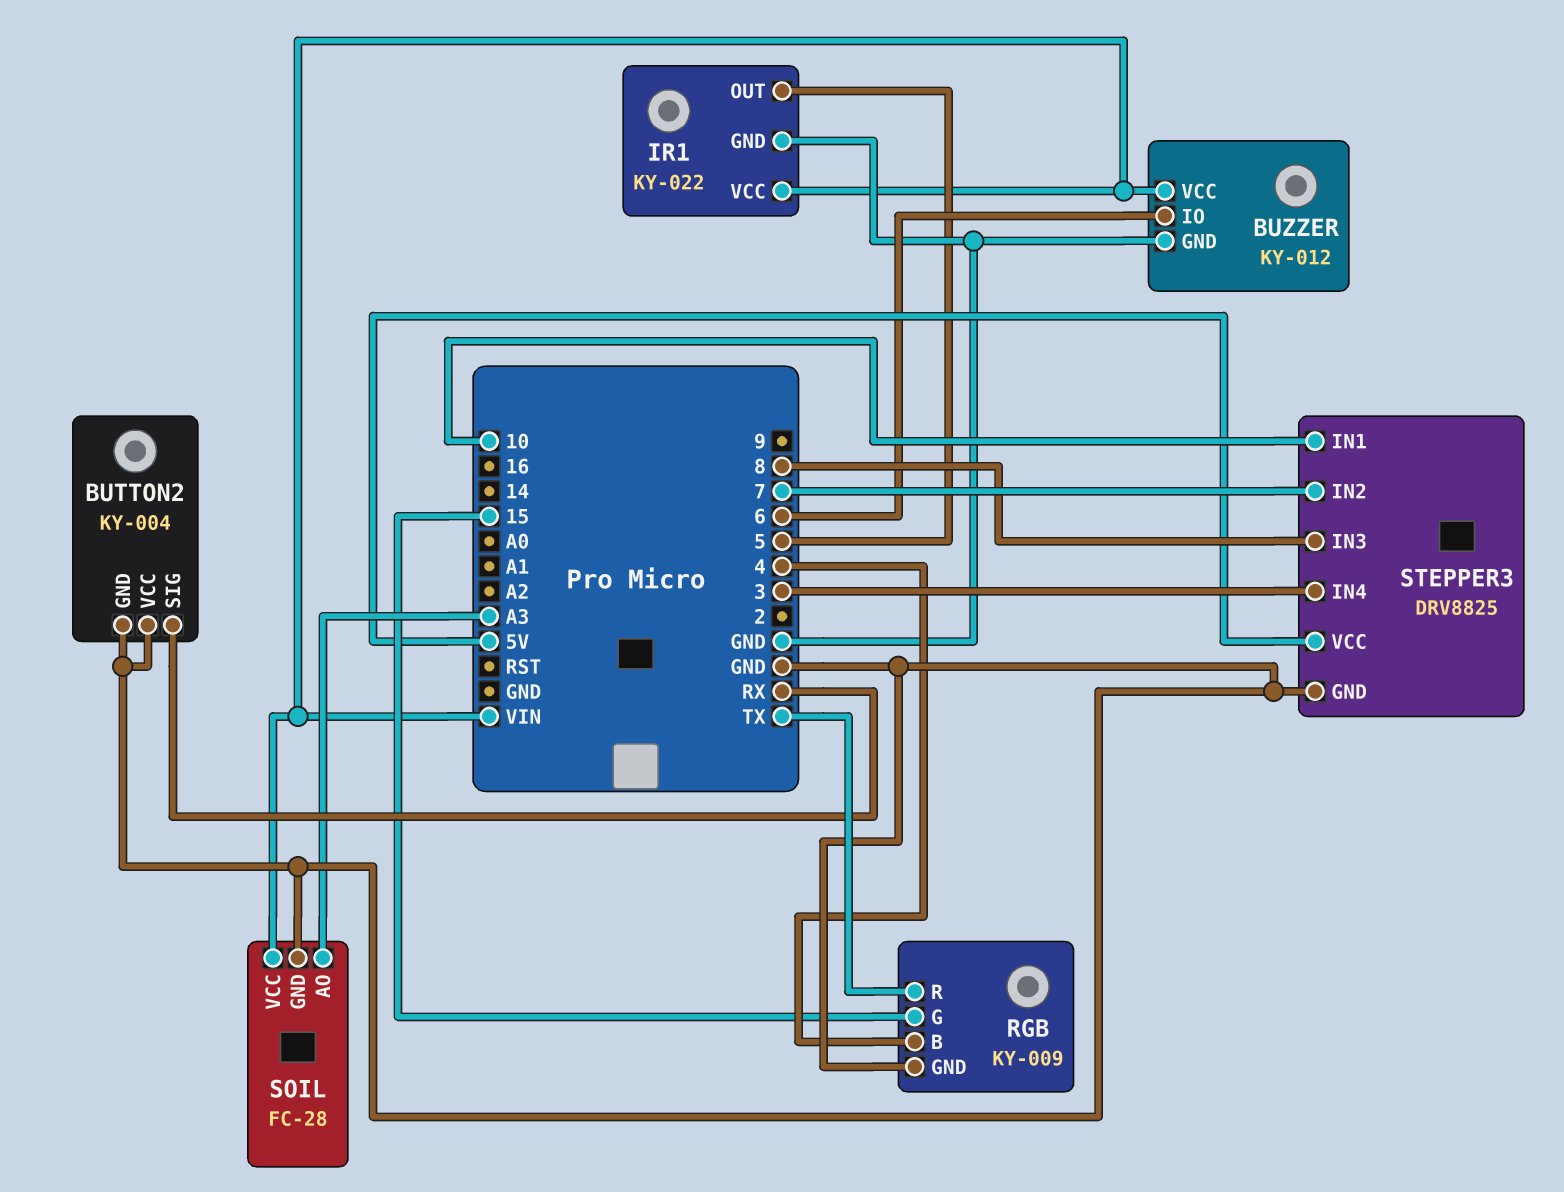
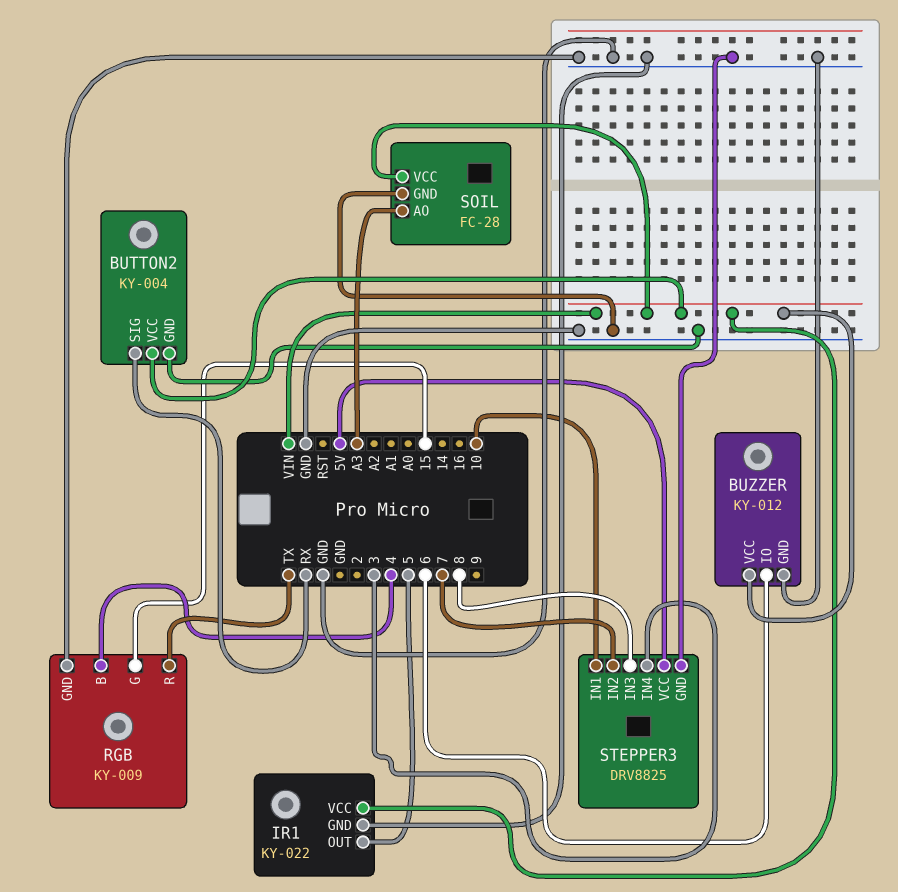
BUTTON2 pin VCC: GND -> VIN

